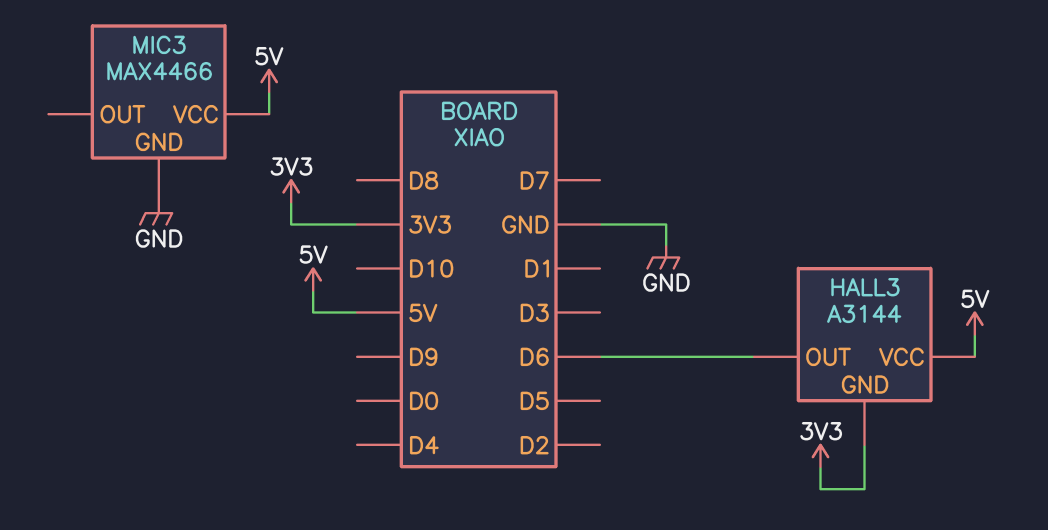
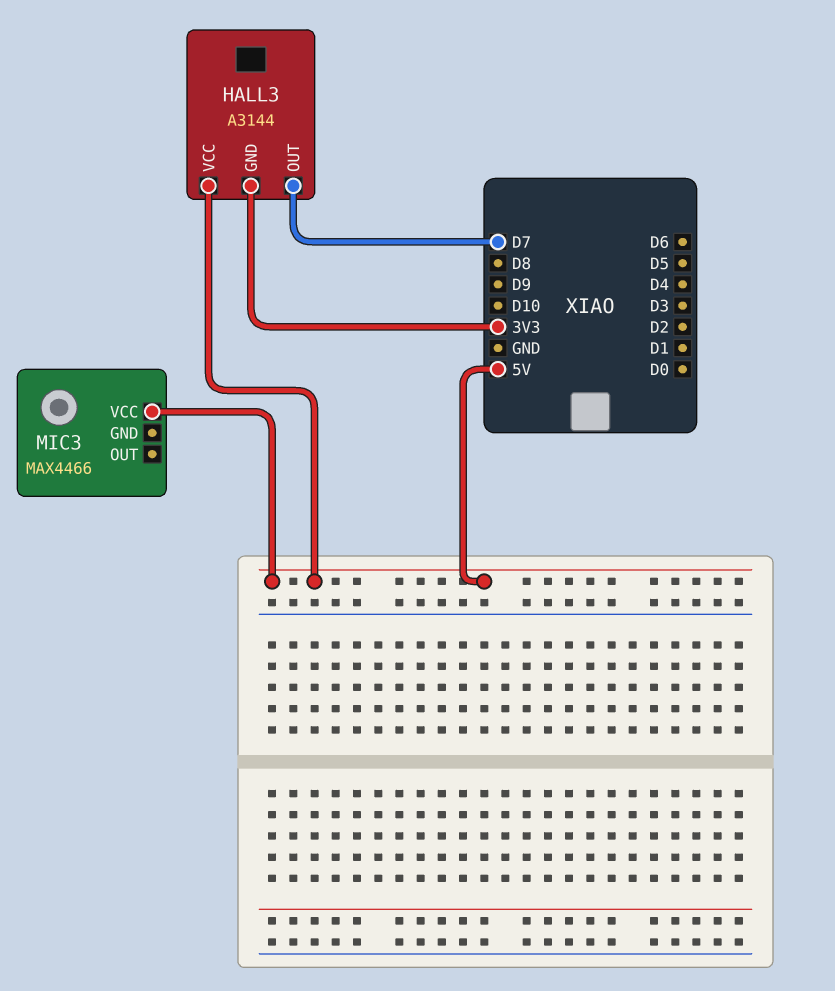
HALL3 pin OUT: D6 -> D7
MIC3 pin GND: GND -> none

